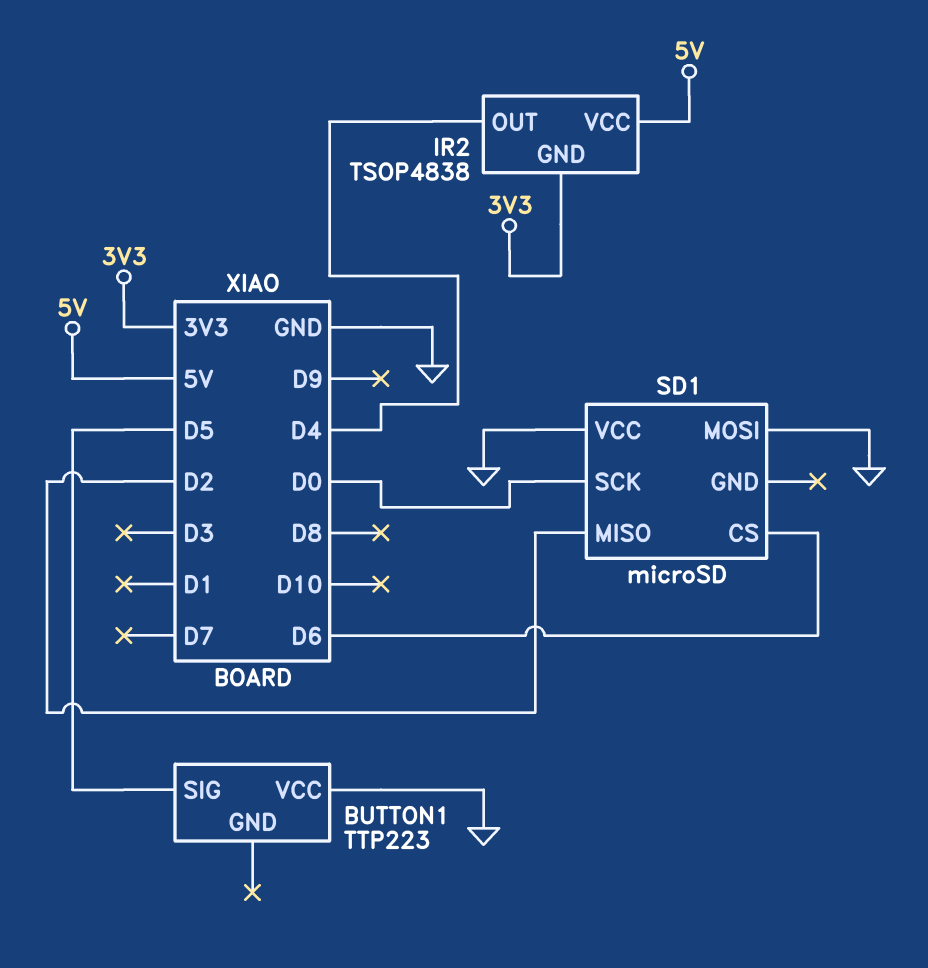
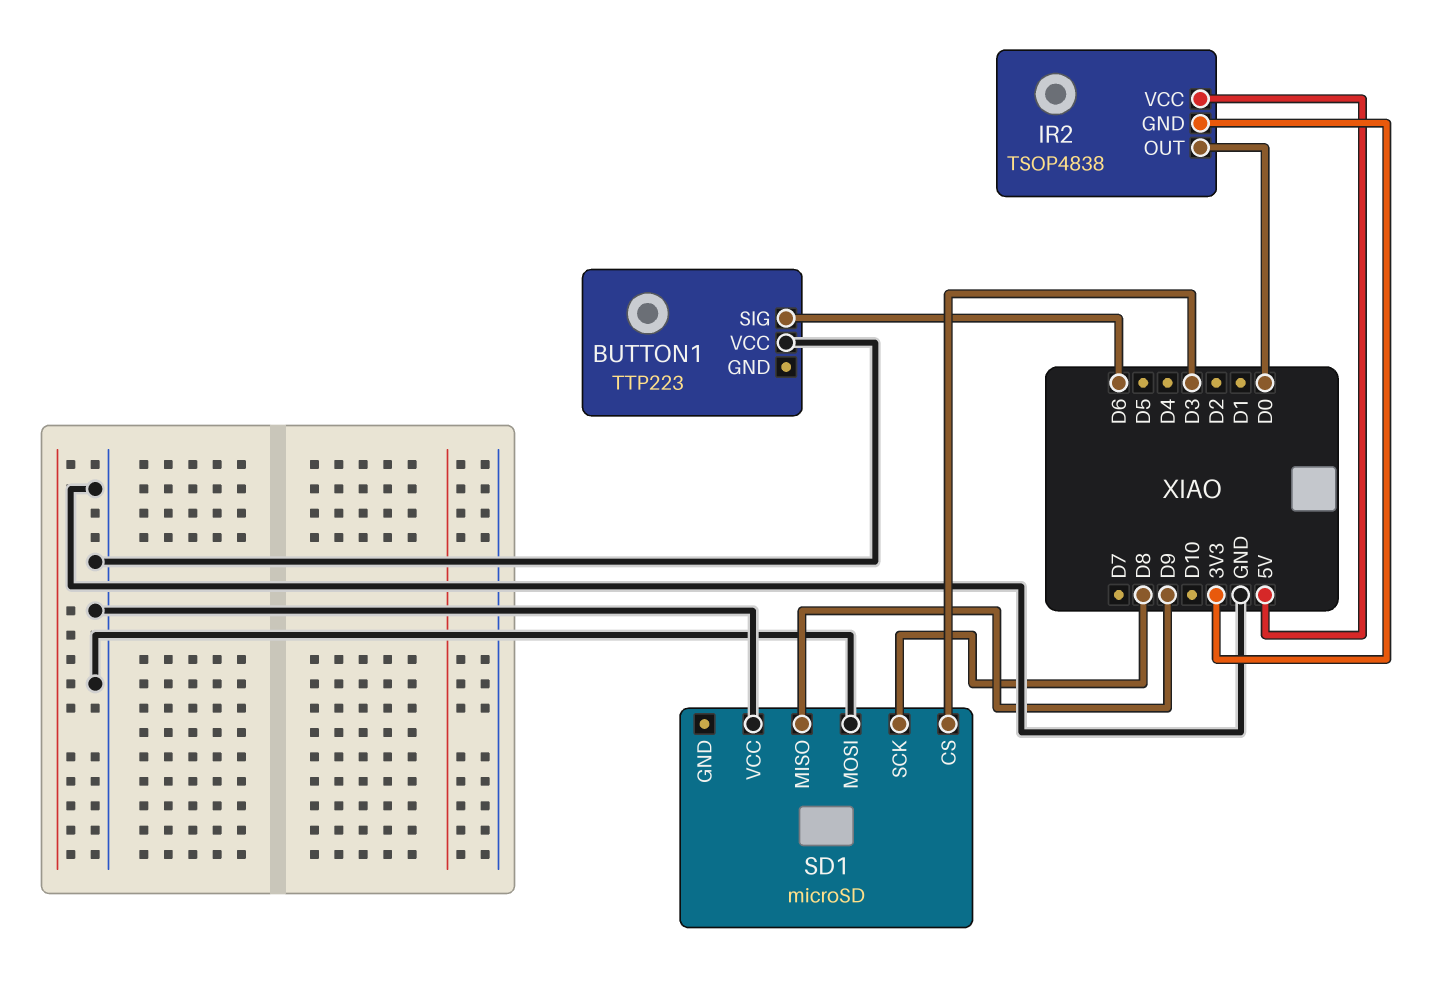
BUTTON1 pin SIG: D5 -> D6
IR2 pin OUT: D4 -> D0
SD1 pin CS: D6 -> D3
SD1 pin MISO: D2 -> D9
SD1 pin SCK: D0 -> D8

